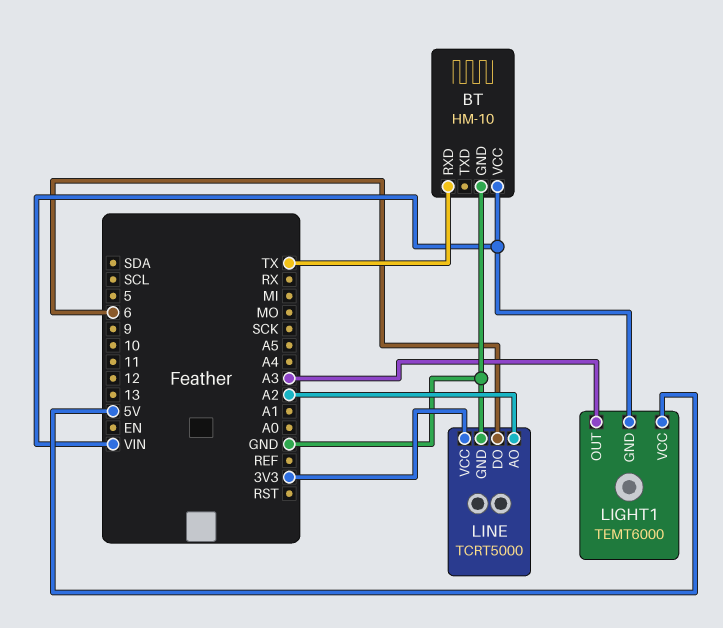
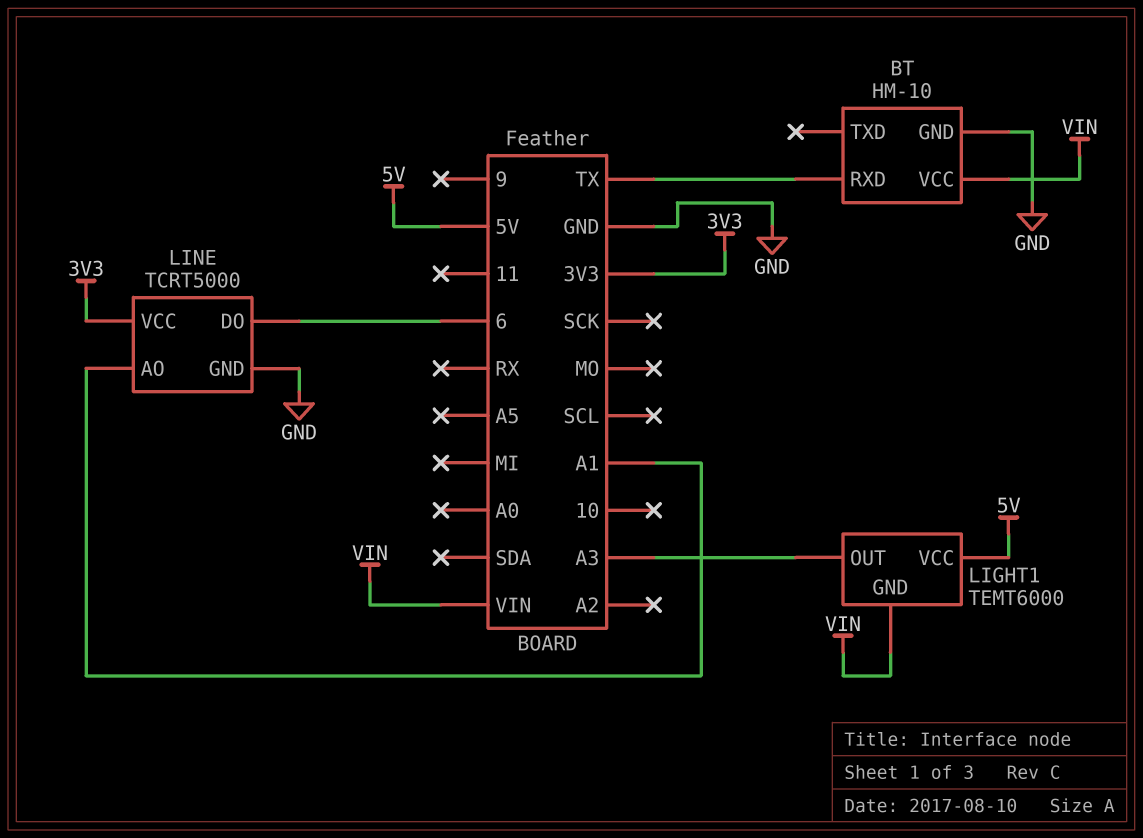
LINE pin AO: A2 -> A1

